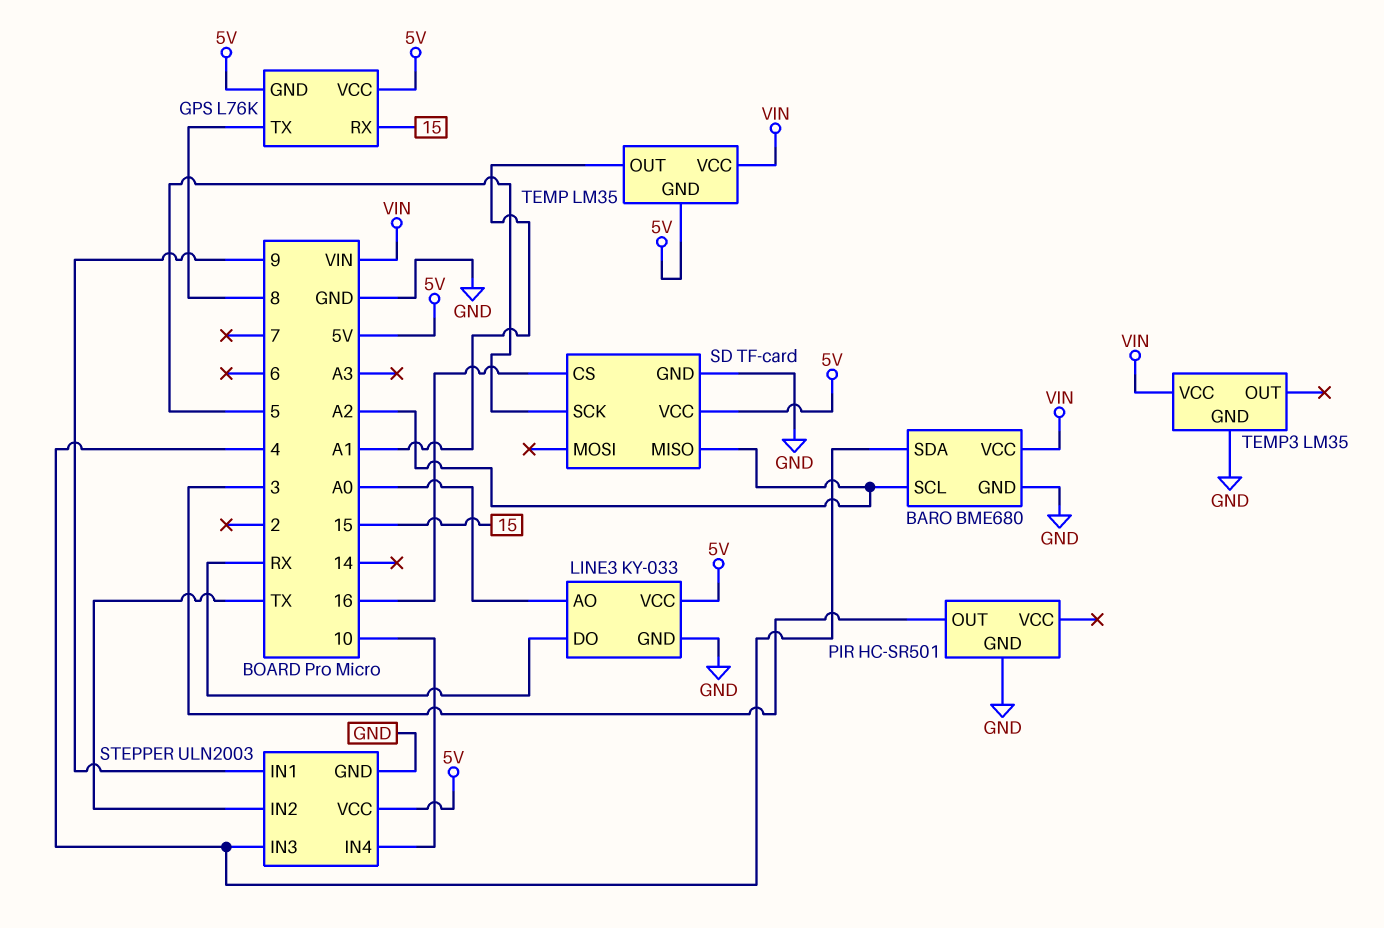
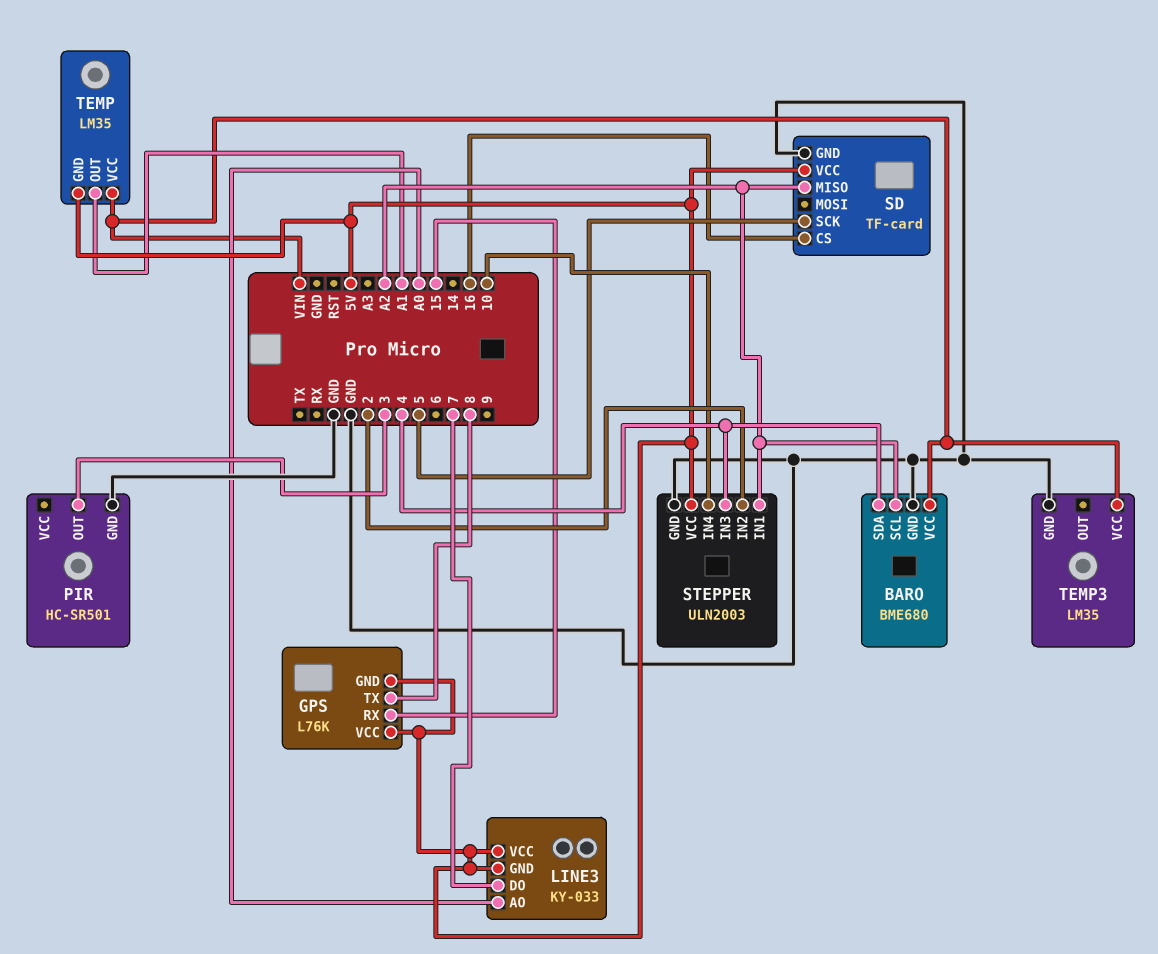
LINE3 pin DO: RX -> 7
LINE3 pin GND: GND -> 5V
STEPPER pin IN1: 9 -> A2
STEPPER pin IN2: TX -> 2

